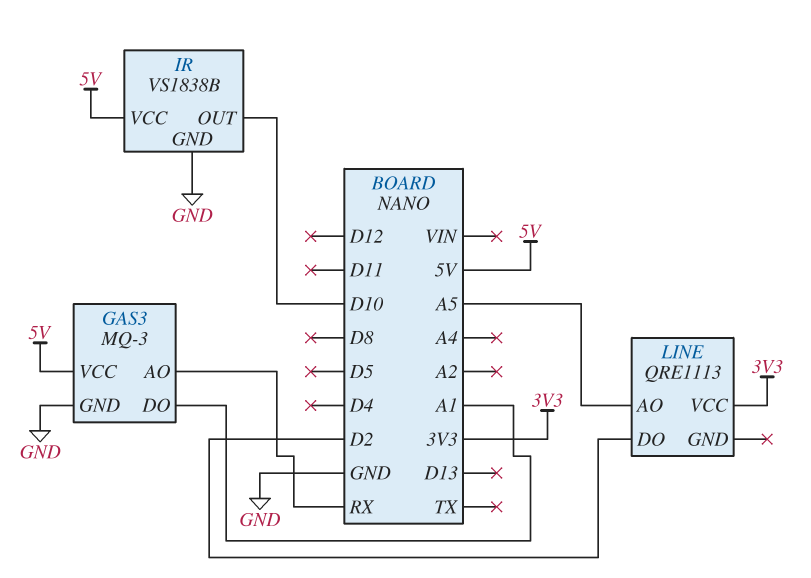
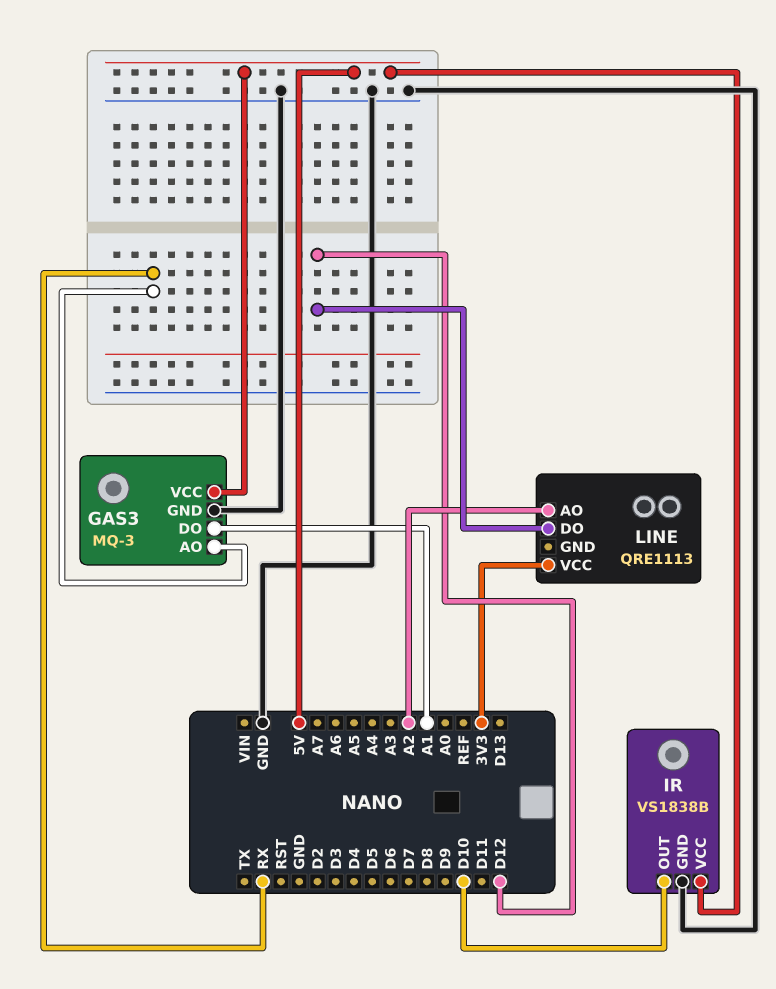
LINE pin AO: A5 -> A2
LINE pin DO: D2 -> D12

